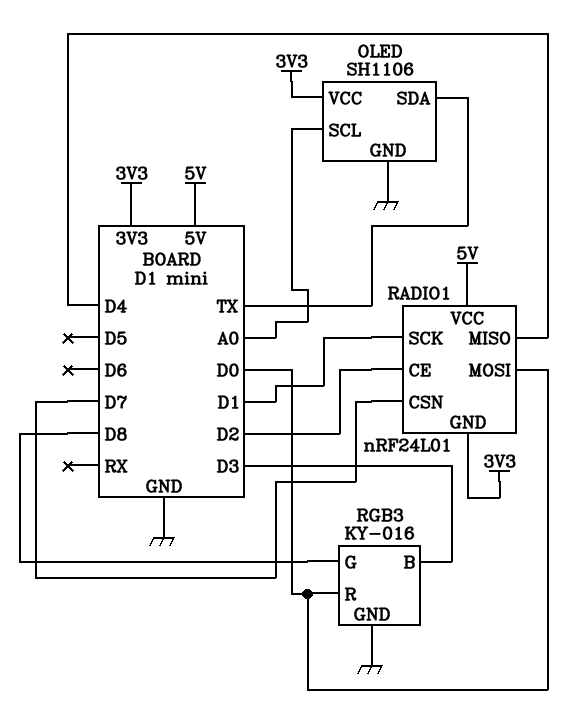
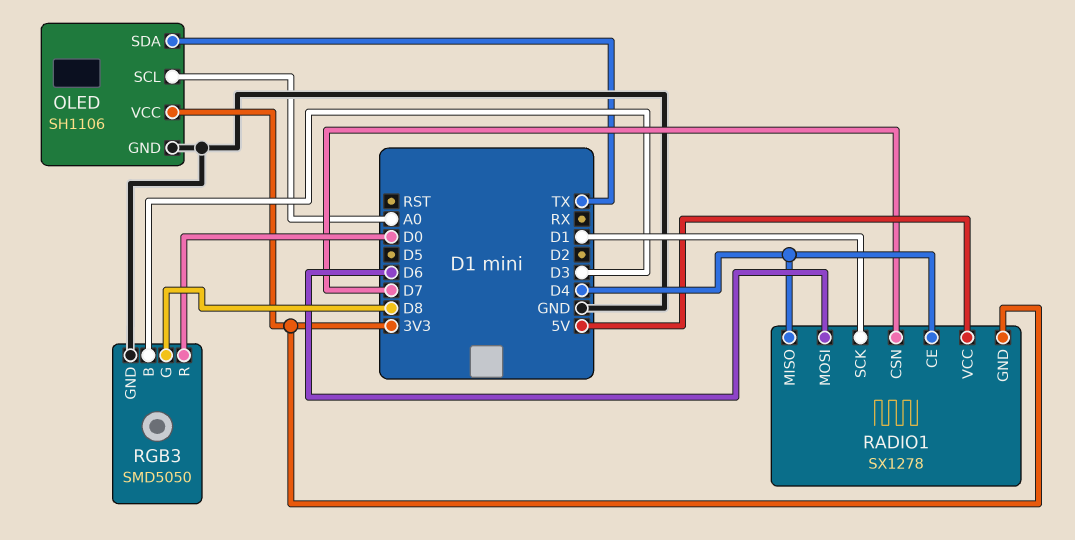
RADIO1: nRF24L01 -> SX1278
RADIO1 pin CE: D2 -> D4
RADIO1 pin MOSI: D0 -> D6
RGB3: KY-016 -> SMD5050

